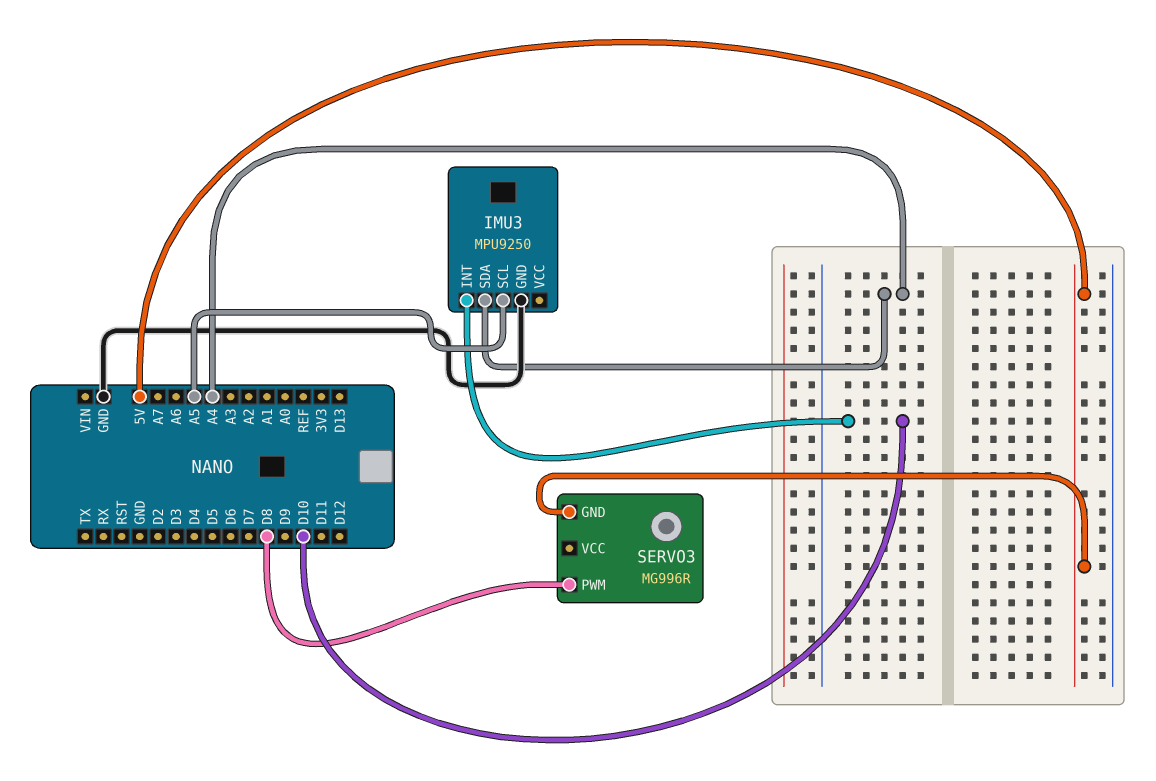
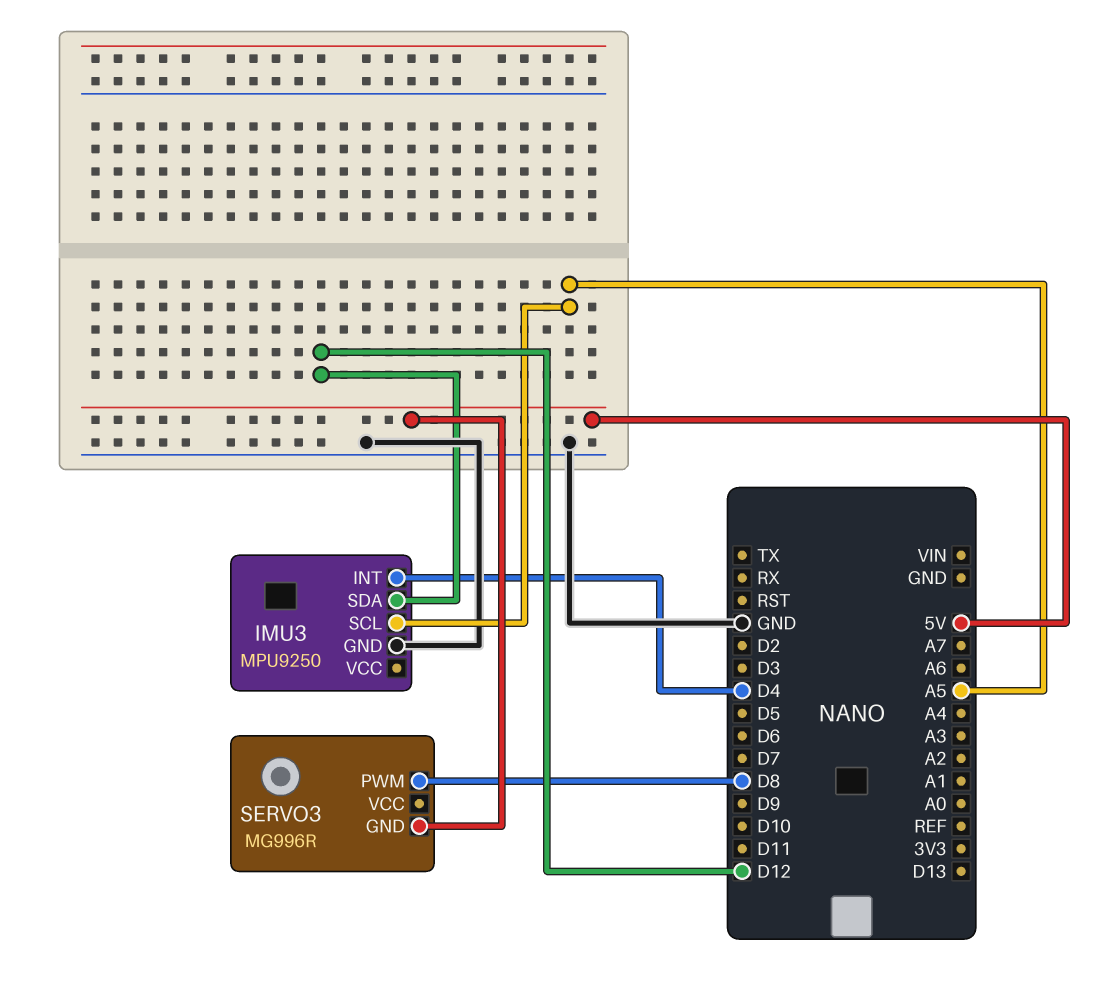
IMU3 pin INT: D10 -> D4
IMU3 pin SDA: A4 -> D12

